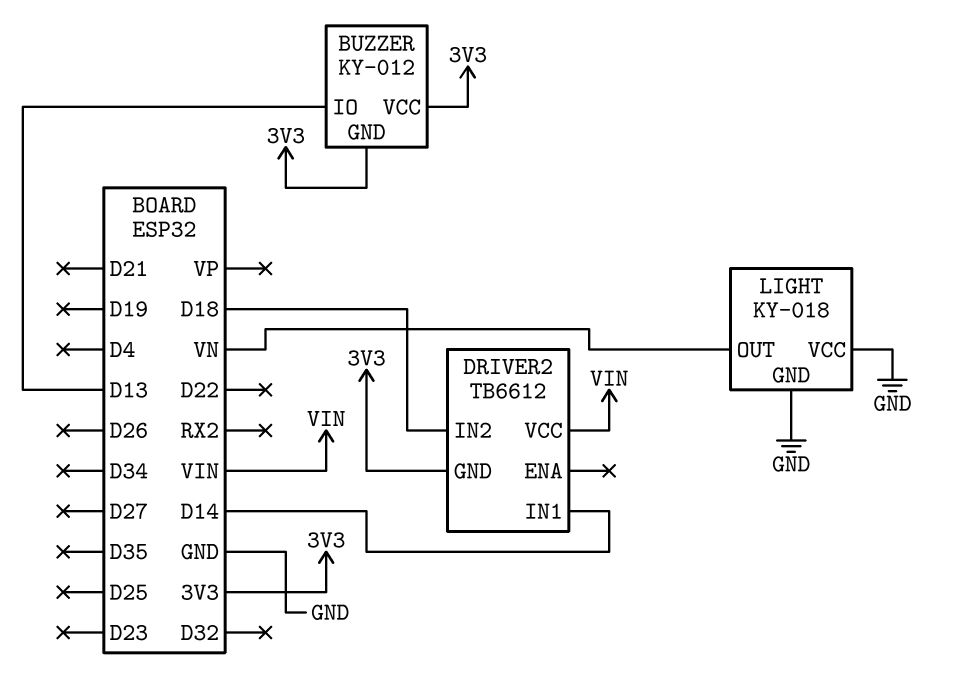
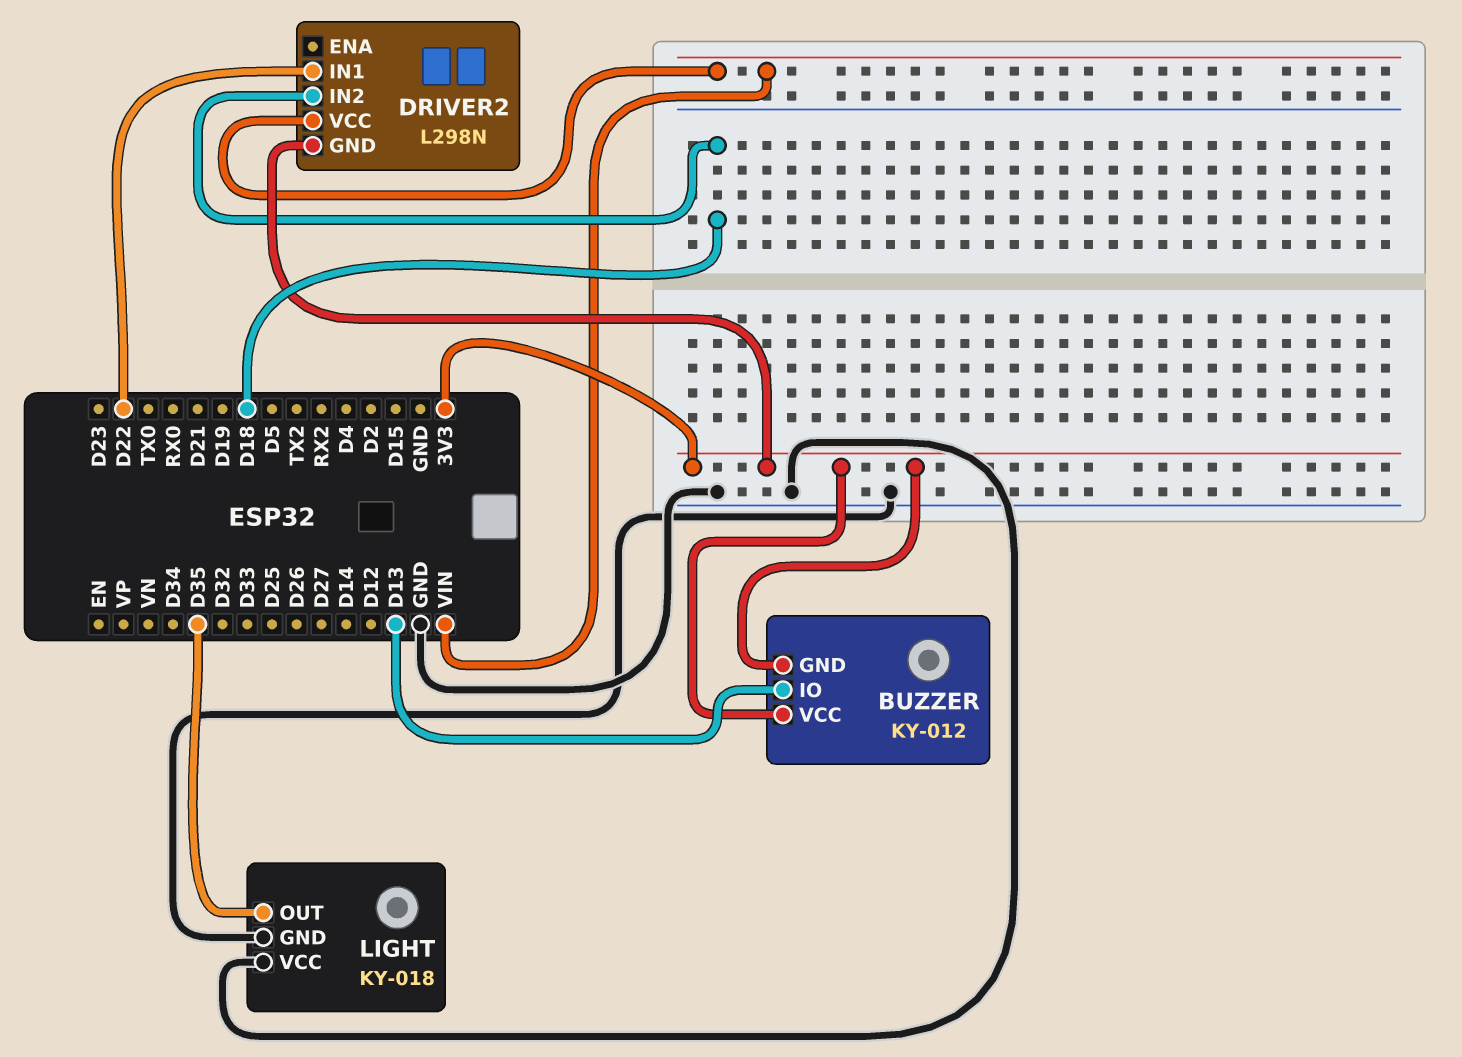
DRIVER2: TB6612 -> L298N
DRIVER2 pin IN1: D14 -> D22
LIGHT pin OUT: VN -> D35

